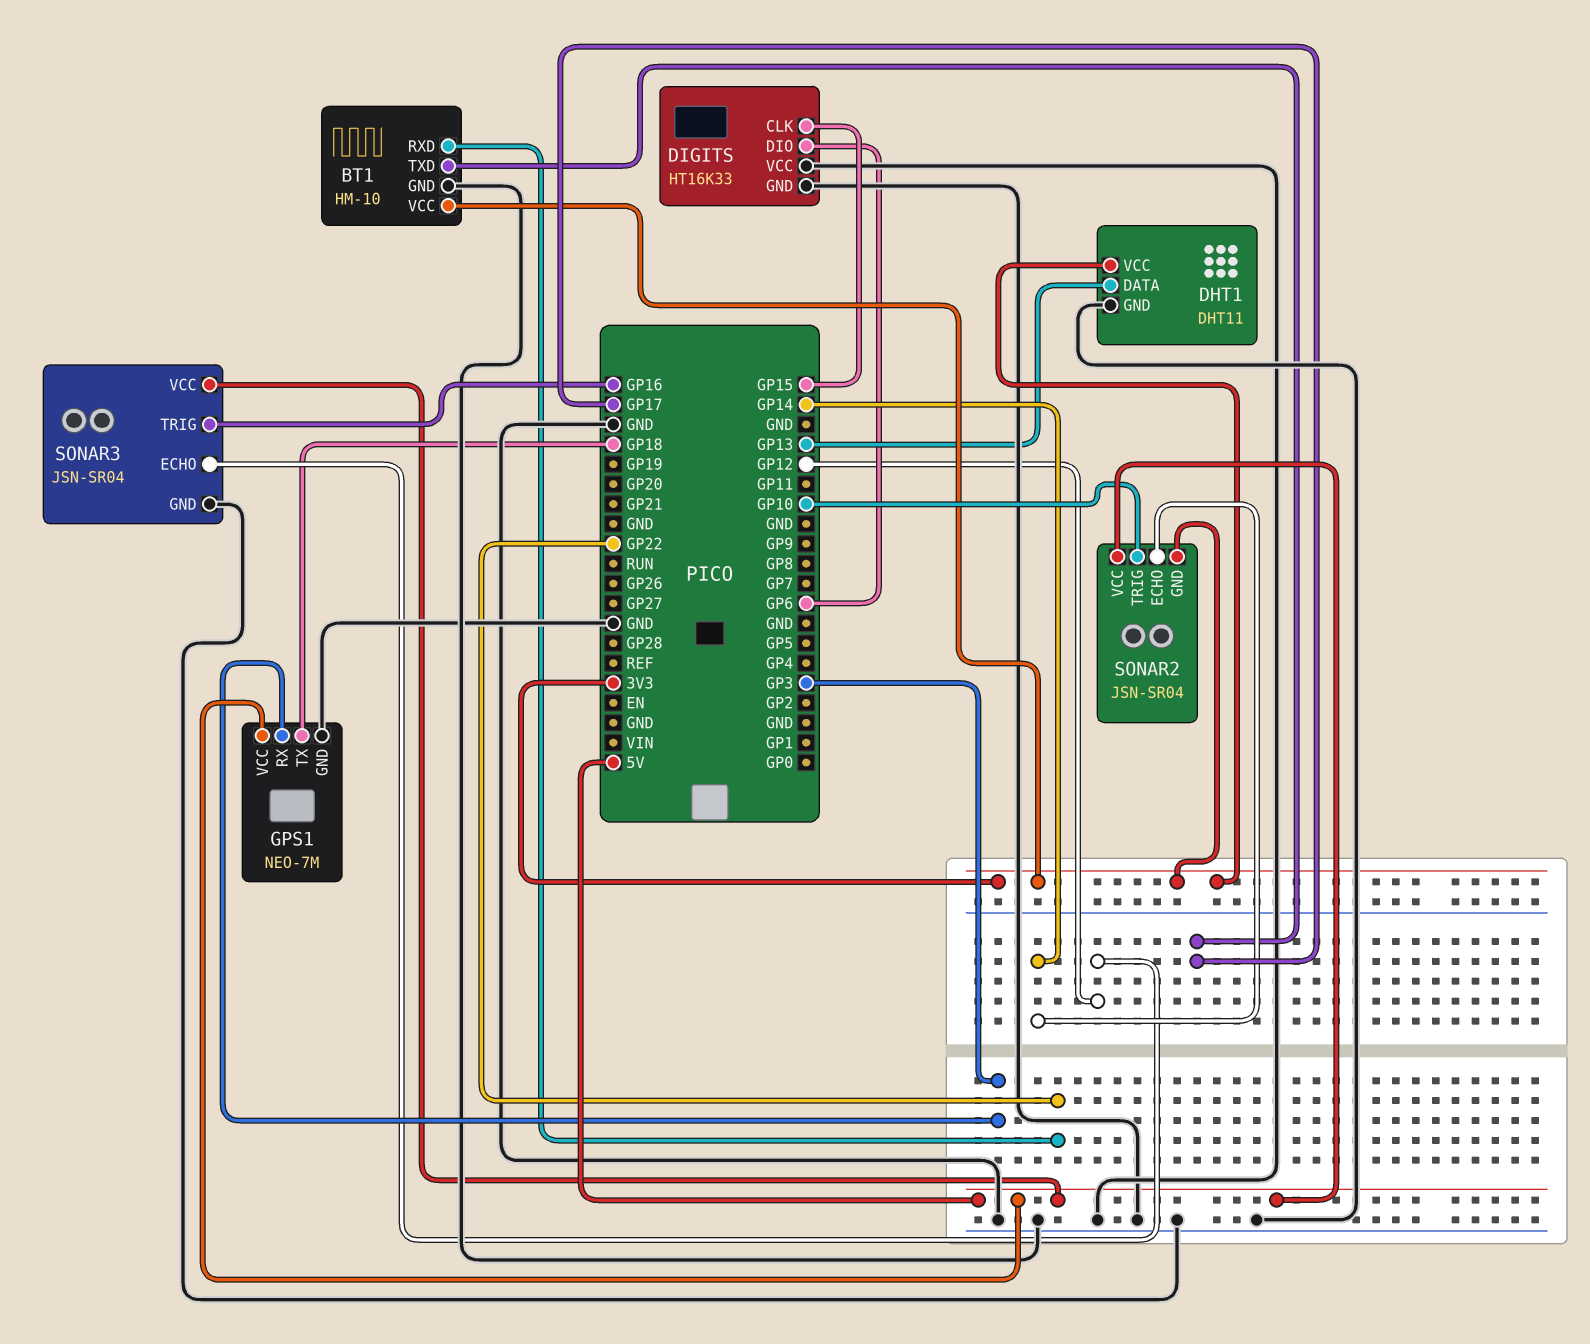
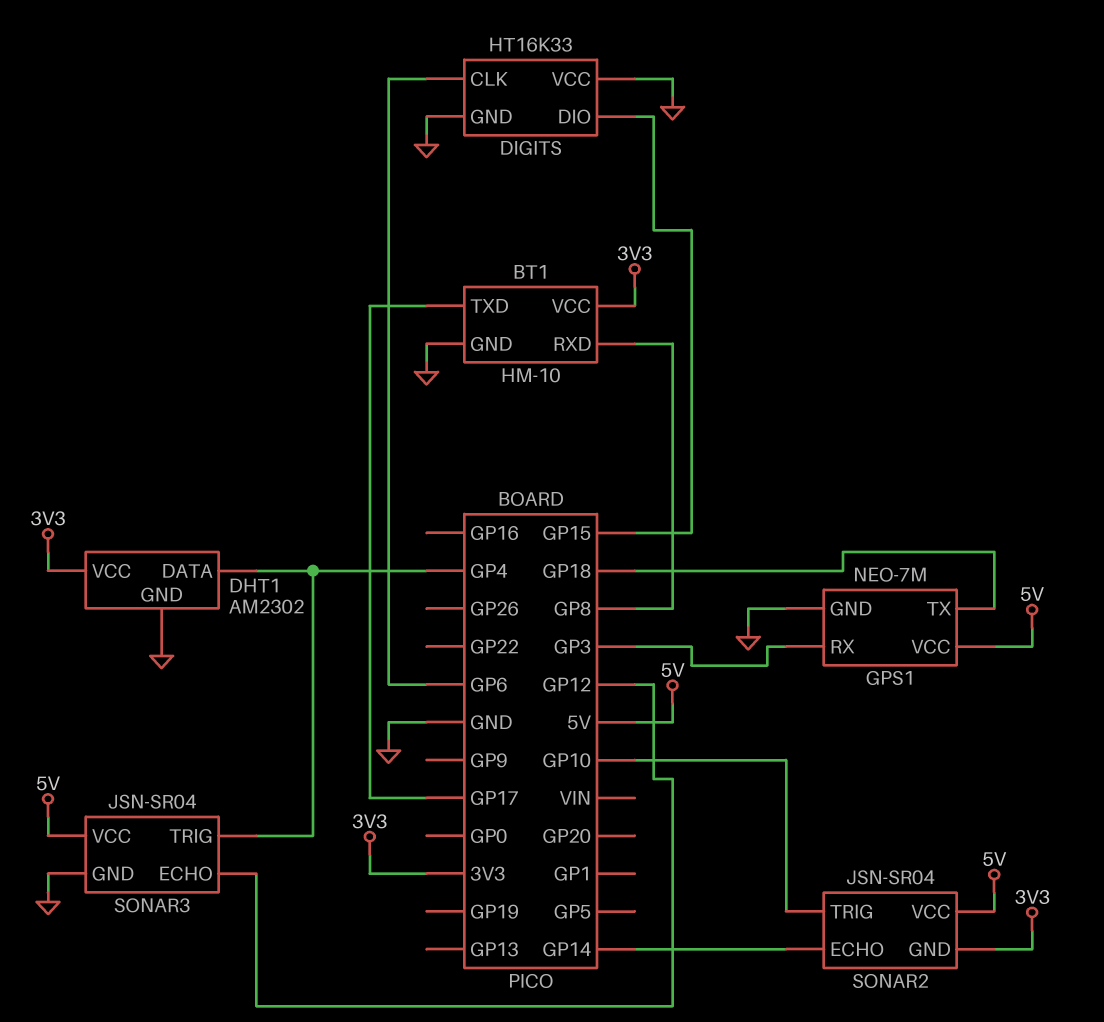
BT1 pin RXD: GP22 -> GP8
DHT1: DHT11 -> AM2302
DHT1 pin DATA: GP13 -> GP4
DIGITS pin CLK: GP15 -> GP6
DIGITS pin DIO: GP6 -> GP15
SONAR3 pin TRIG: GP16 -> GP4

